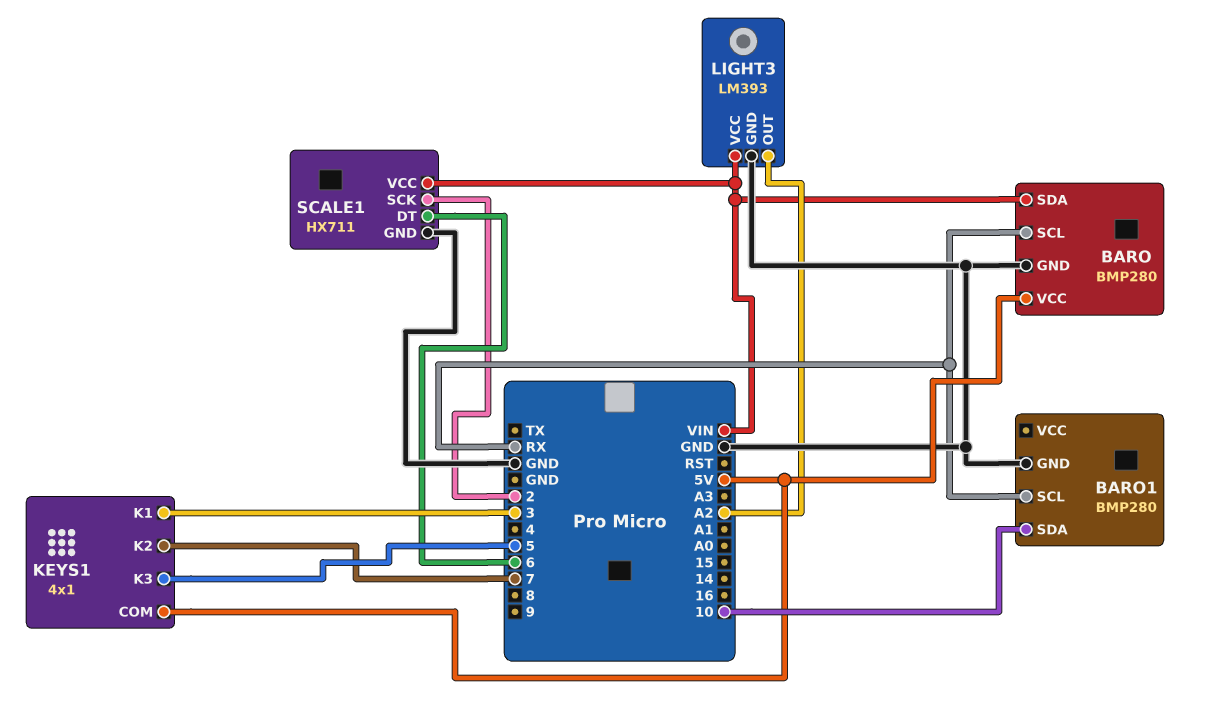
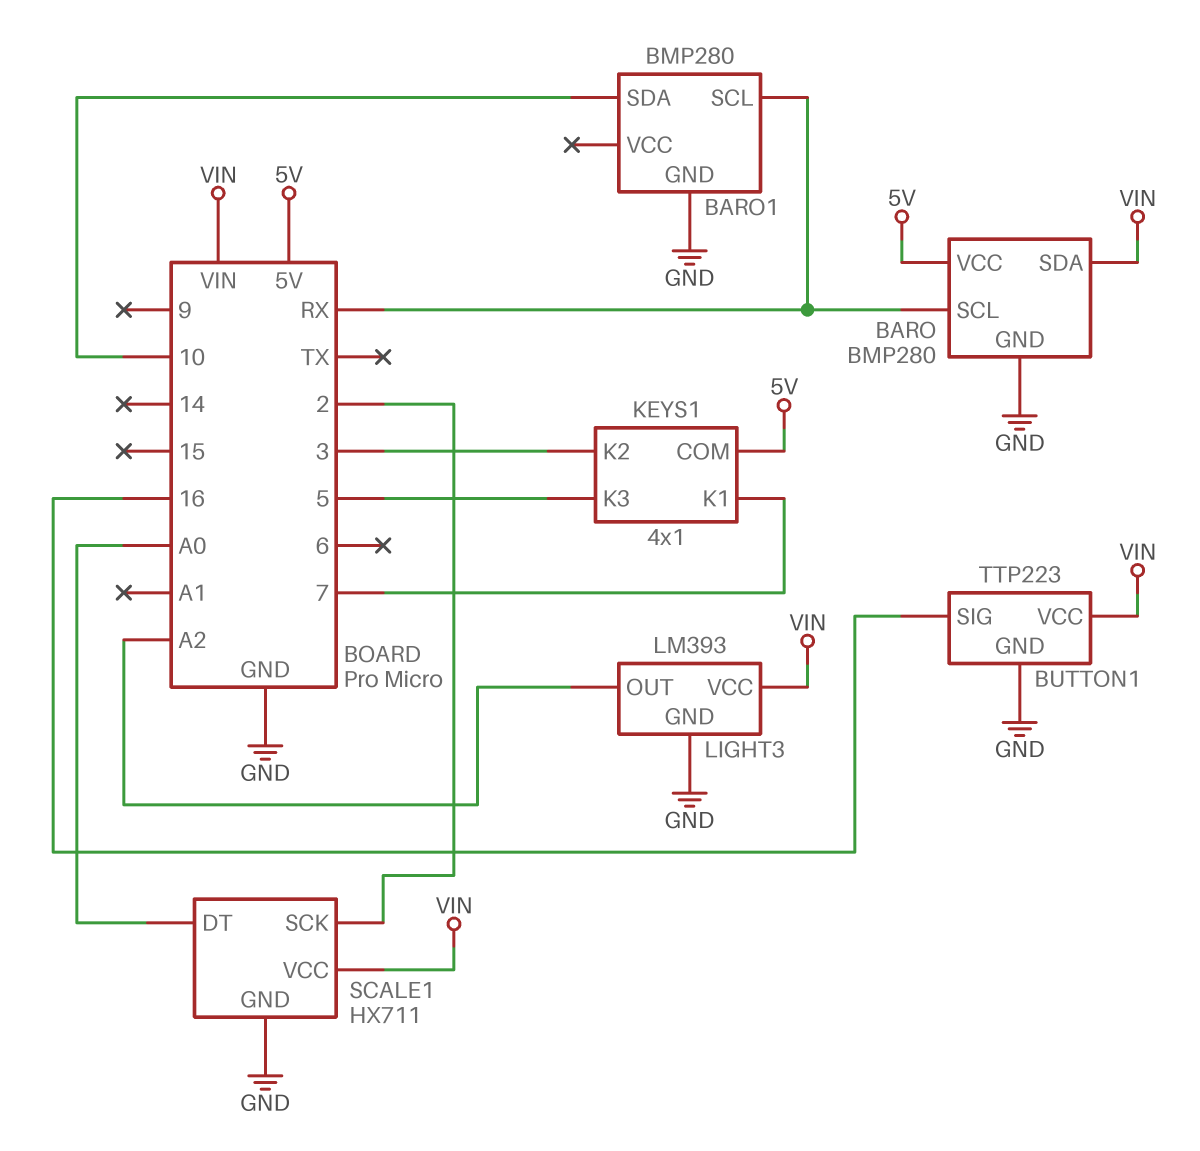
BUTTON1: none -> TTP223
BUTTON1 pin GND: none -> GND
BUTTON1 pin SIG: none -> 16
BUTTON1 pin VCC: none -> VIN
KEYS1 pin K1: 3 -> 7
KEYS1 pin K2: 7 -> 3
SCALE1 pin DT: 6 -> A0

